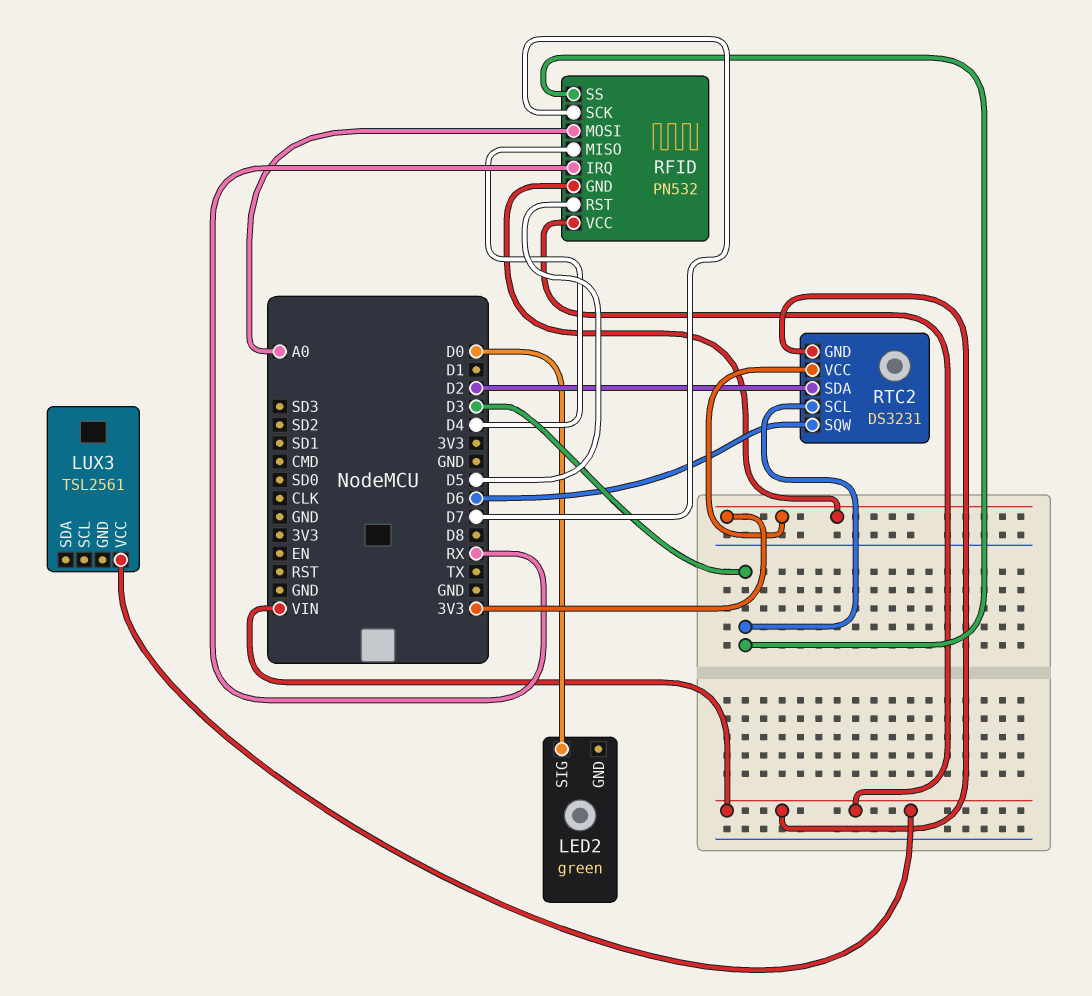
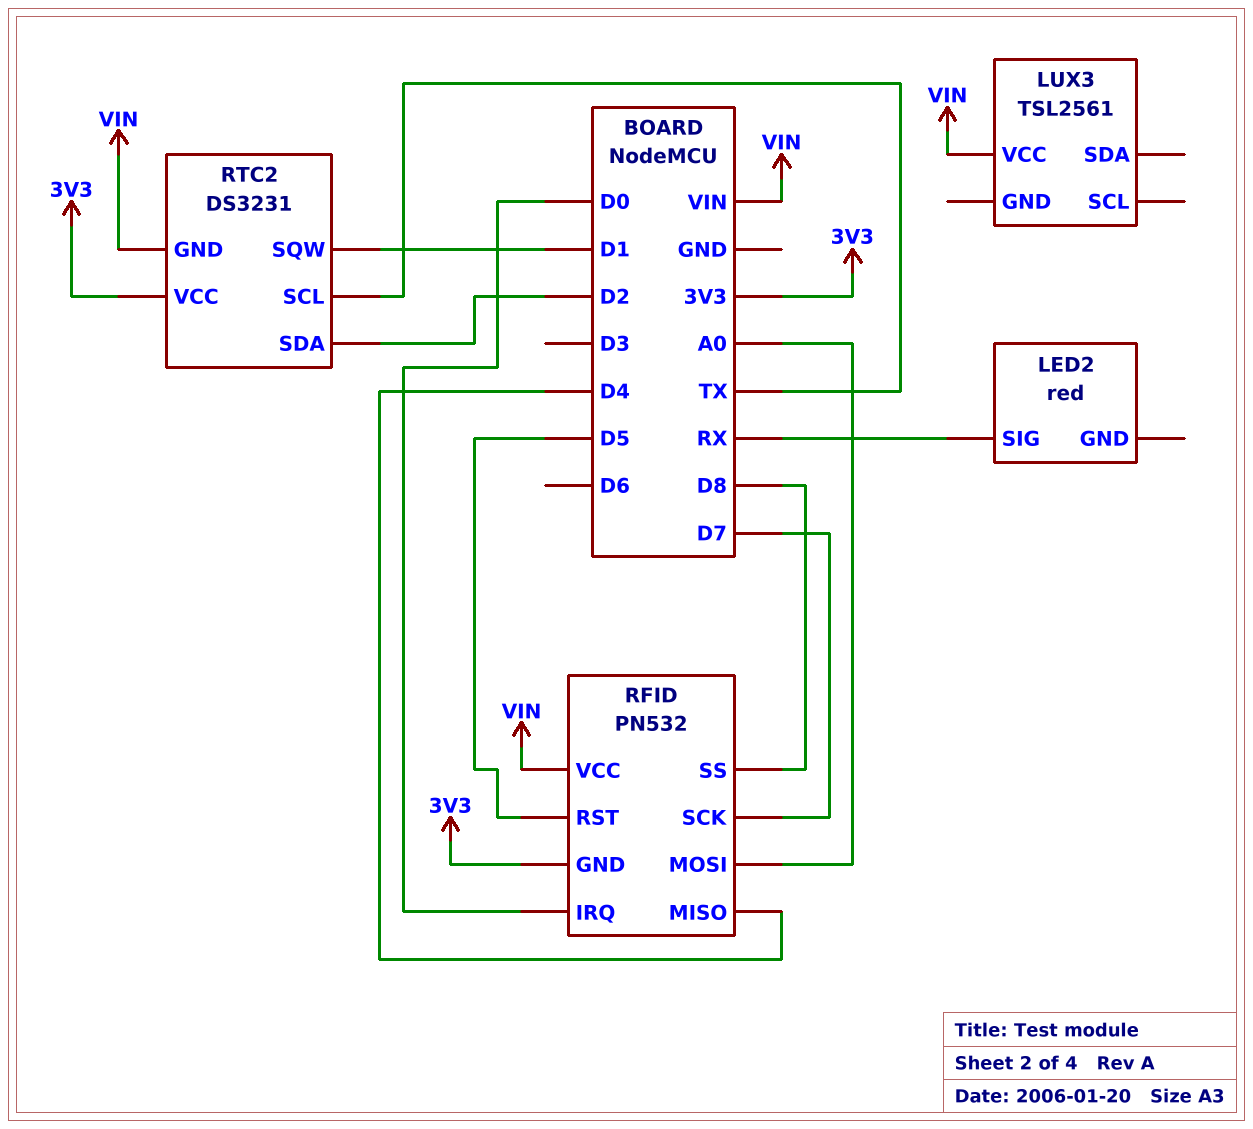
LED2: green -> red
LED2 pin SIG: D0 -> RX
RFID pin IRQ: RX -> D0
RFID pin SS: D3 -> D8
RTC2 pin SCL: D3 -> TX
RTC2 pin SQW: D6 -> D1

